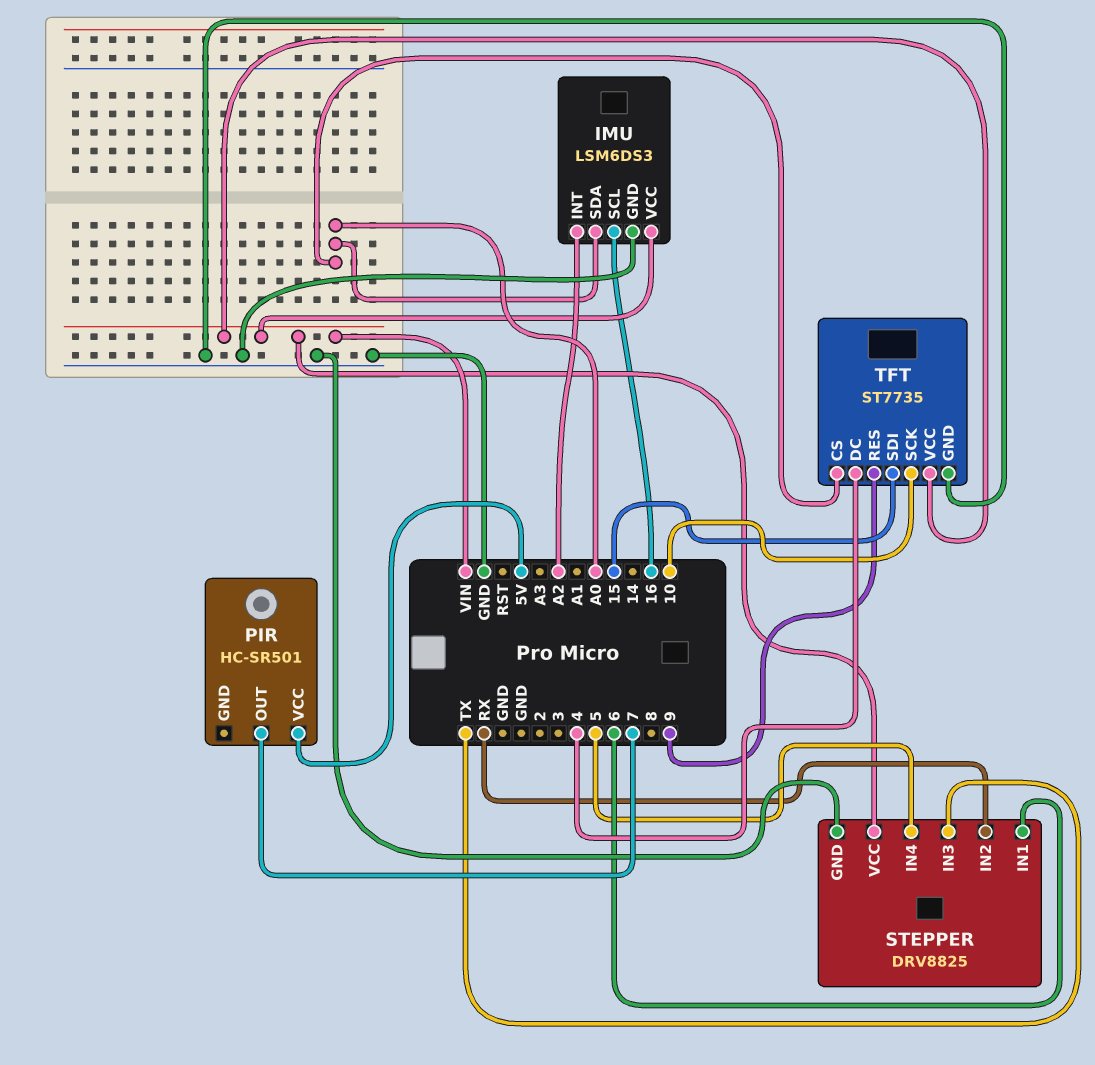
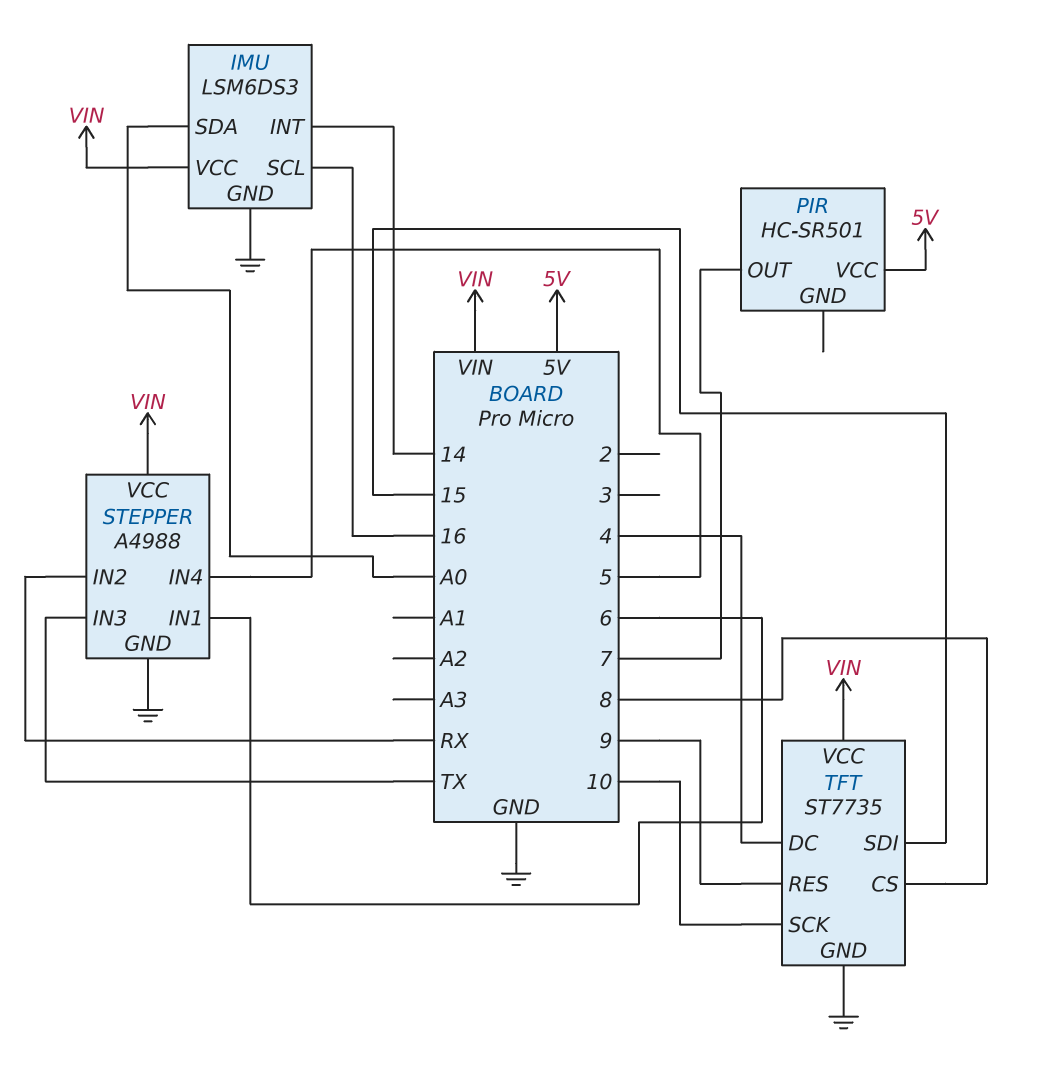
IMU pin INT: A2 -> 14
STEPPER: DRV8825 -> A4988
TFT pin CS: A0 -> 8

